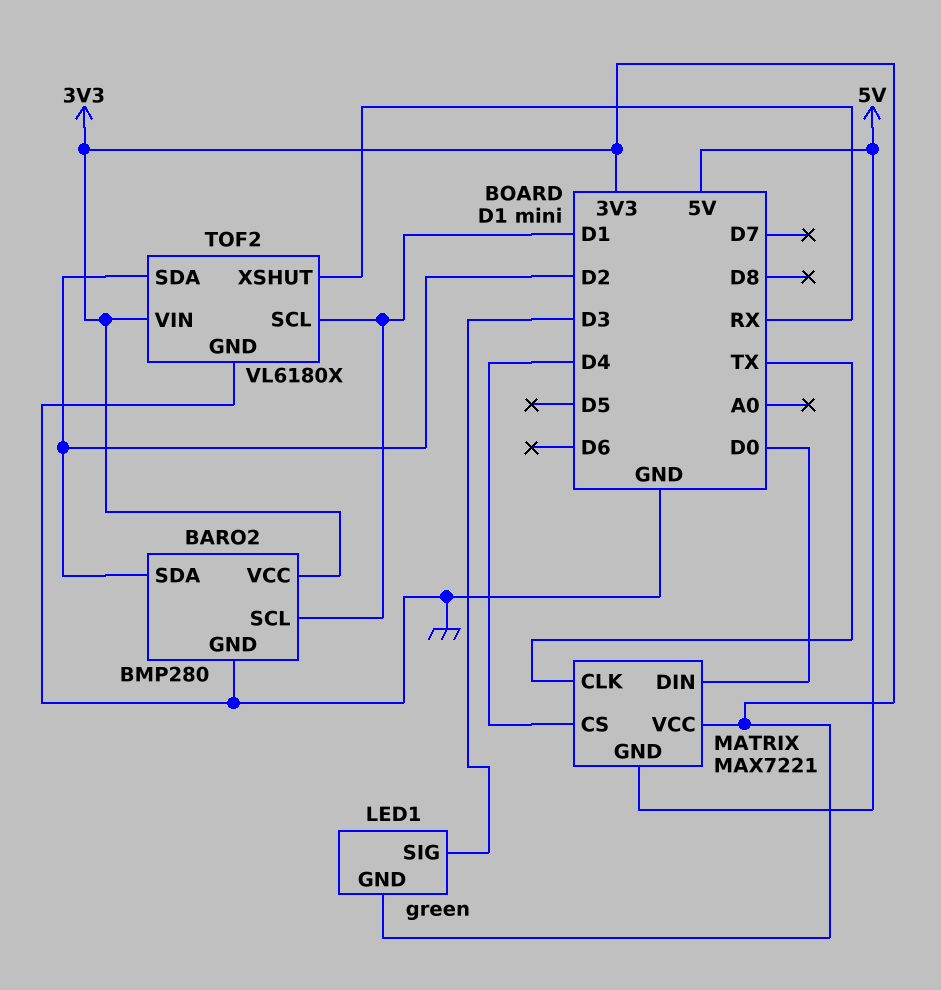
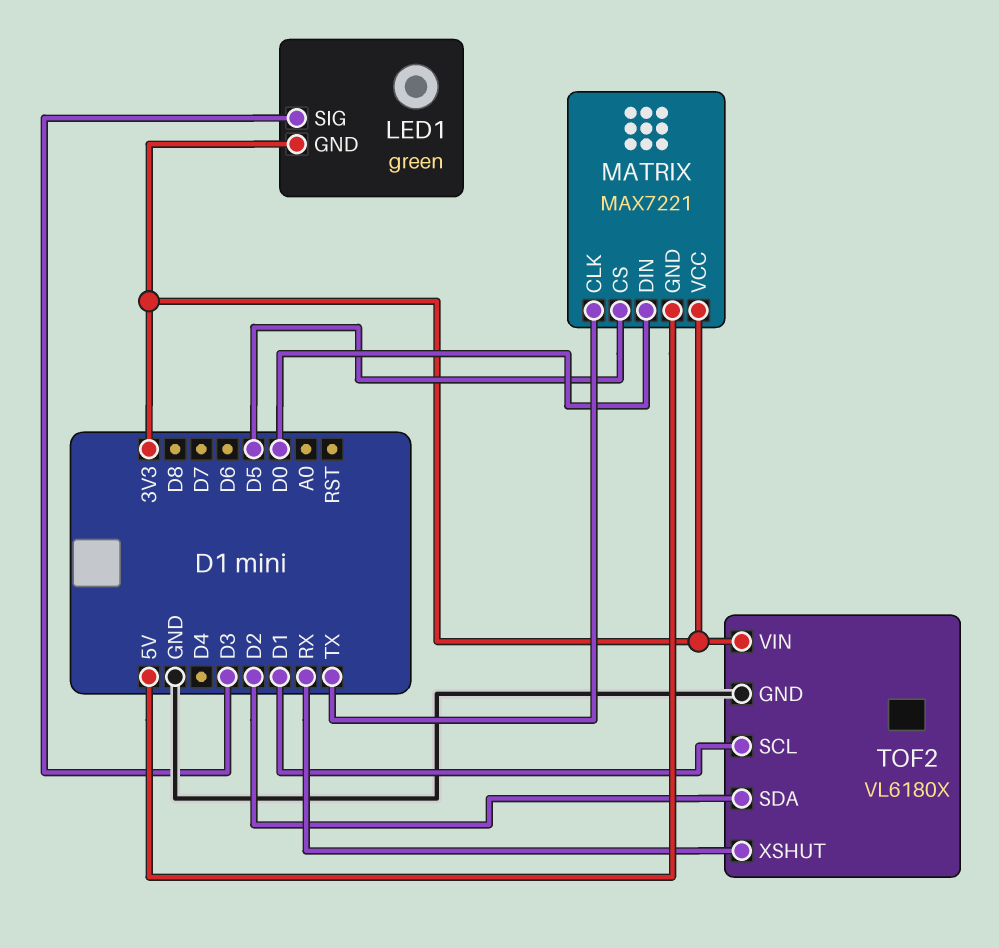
BARO2: BMP280 -> none
BARO2 pin GND: GND -> none
BARO2 pin SCL: D1 -> none
BARO2 pin SDA: D2 -> none
BARO2 pin VCC: 3V3 -> none
MATRIX pin CS: D4 -> D5

